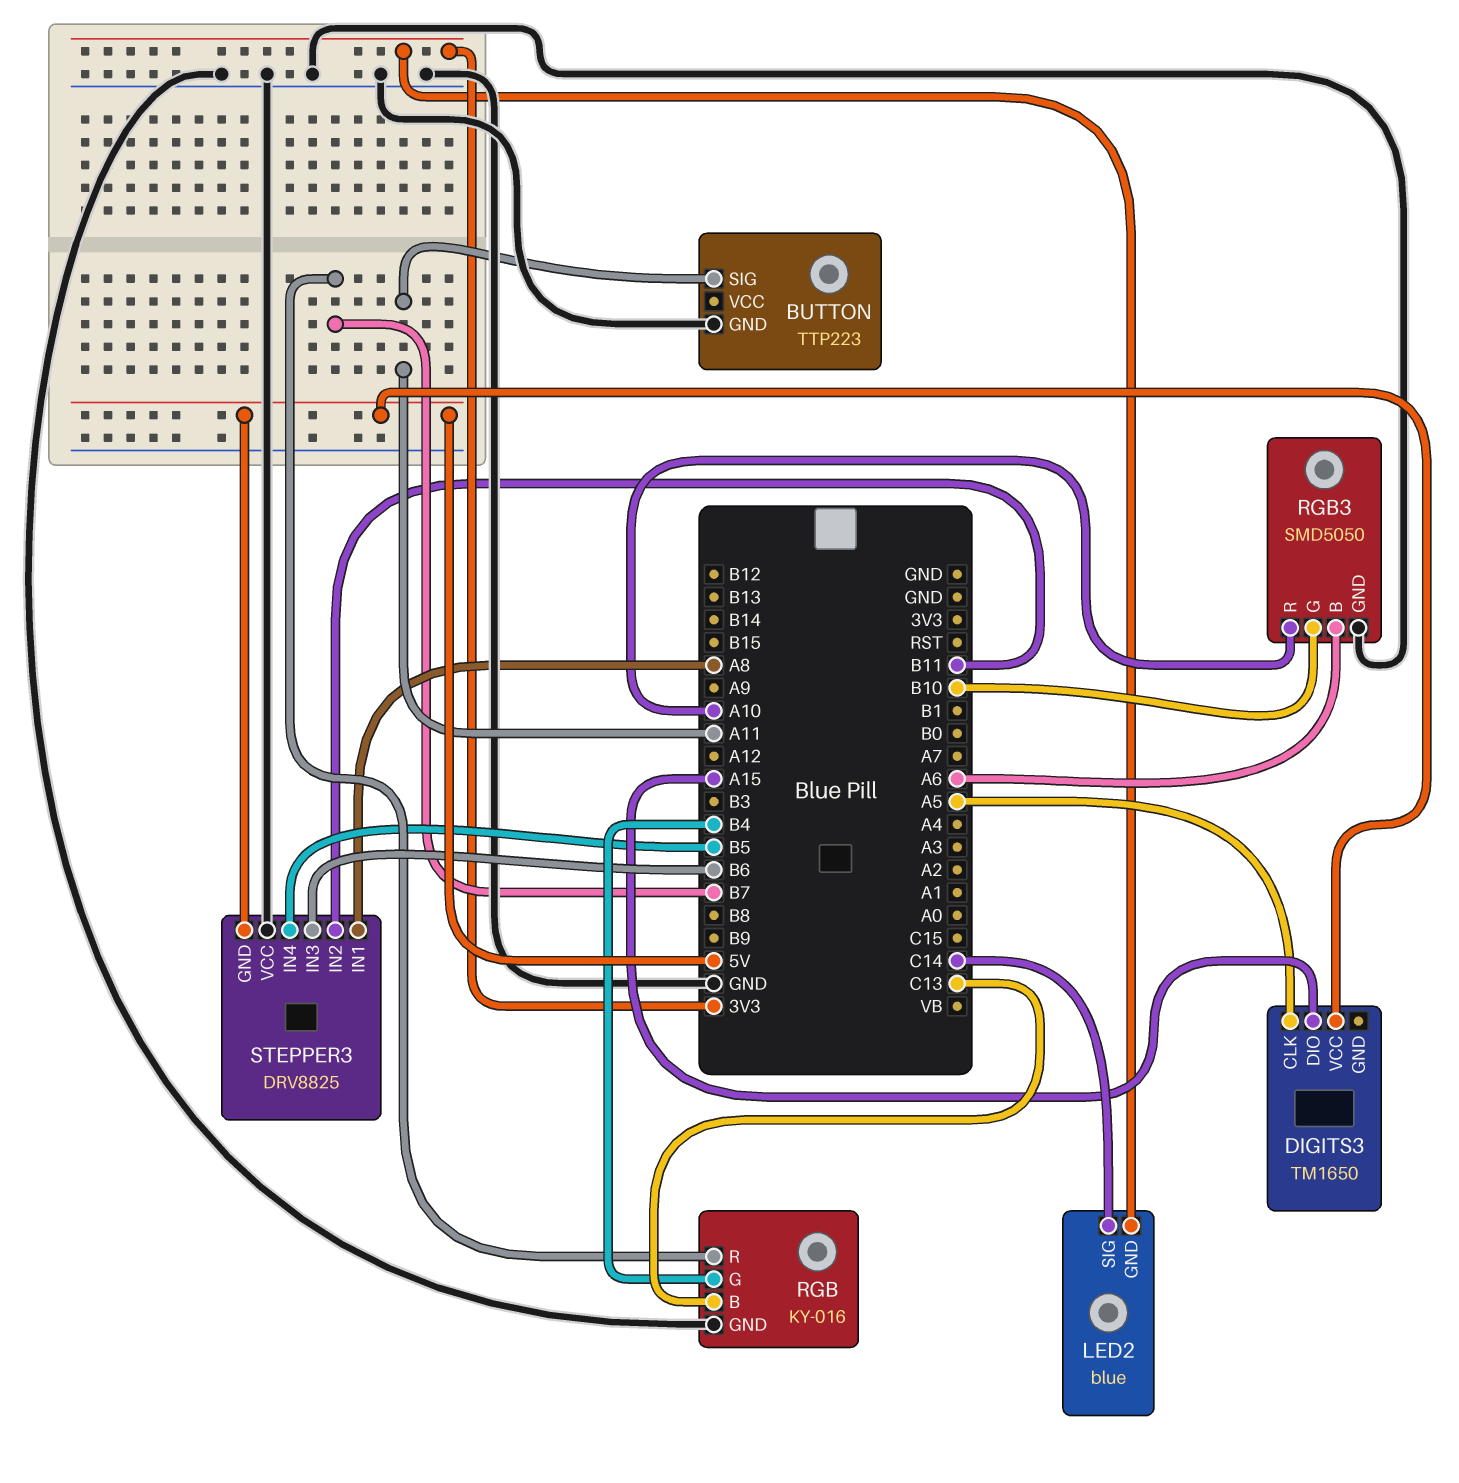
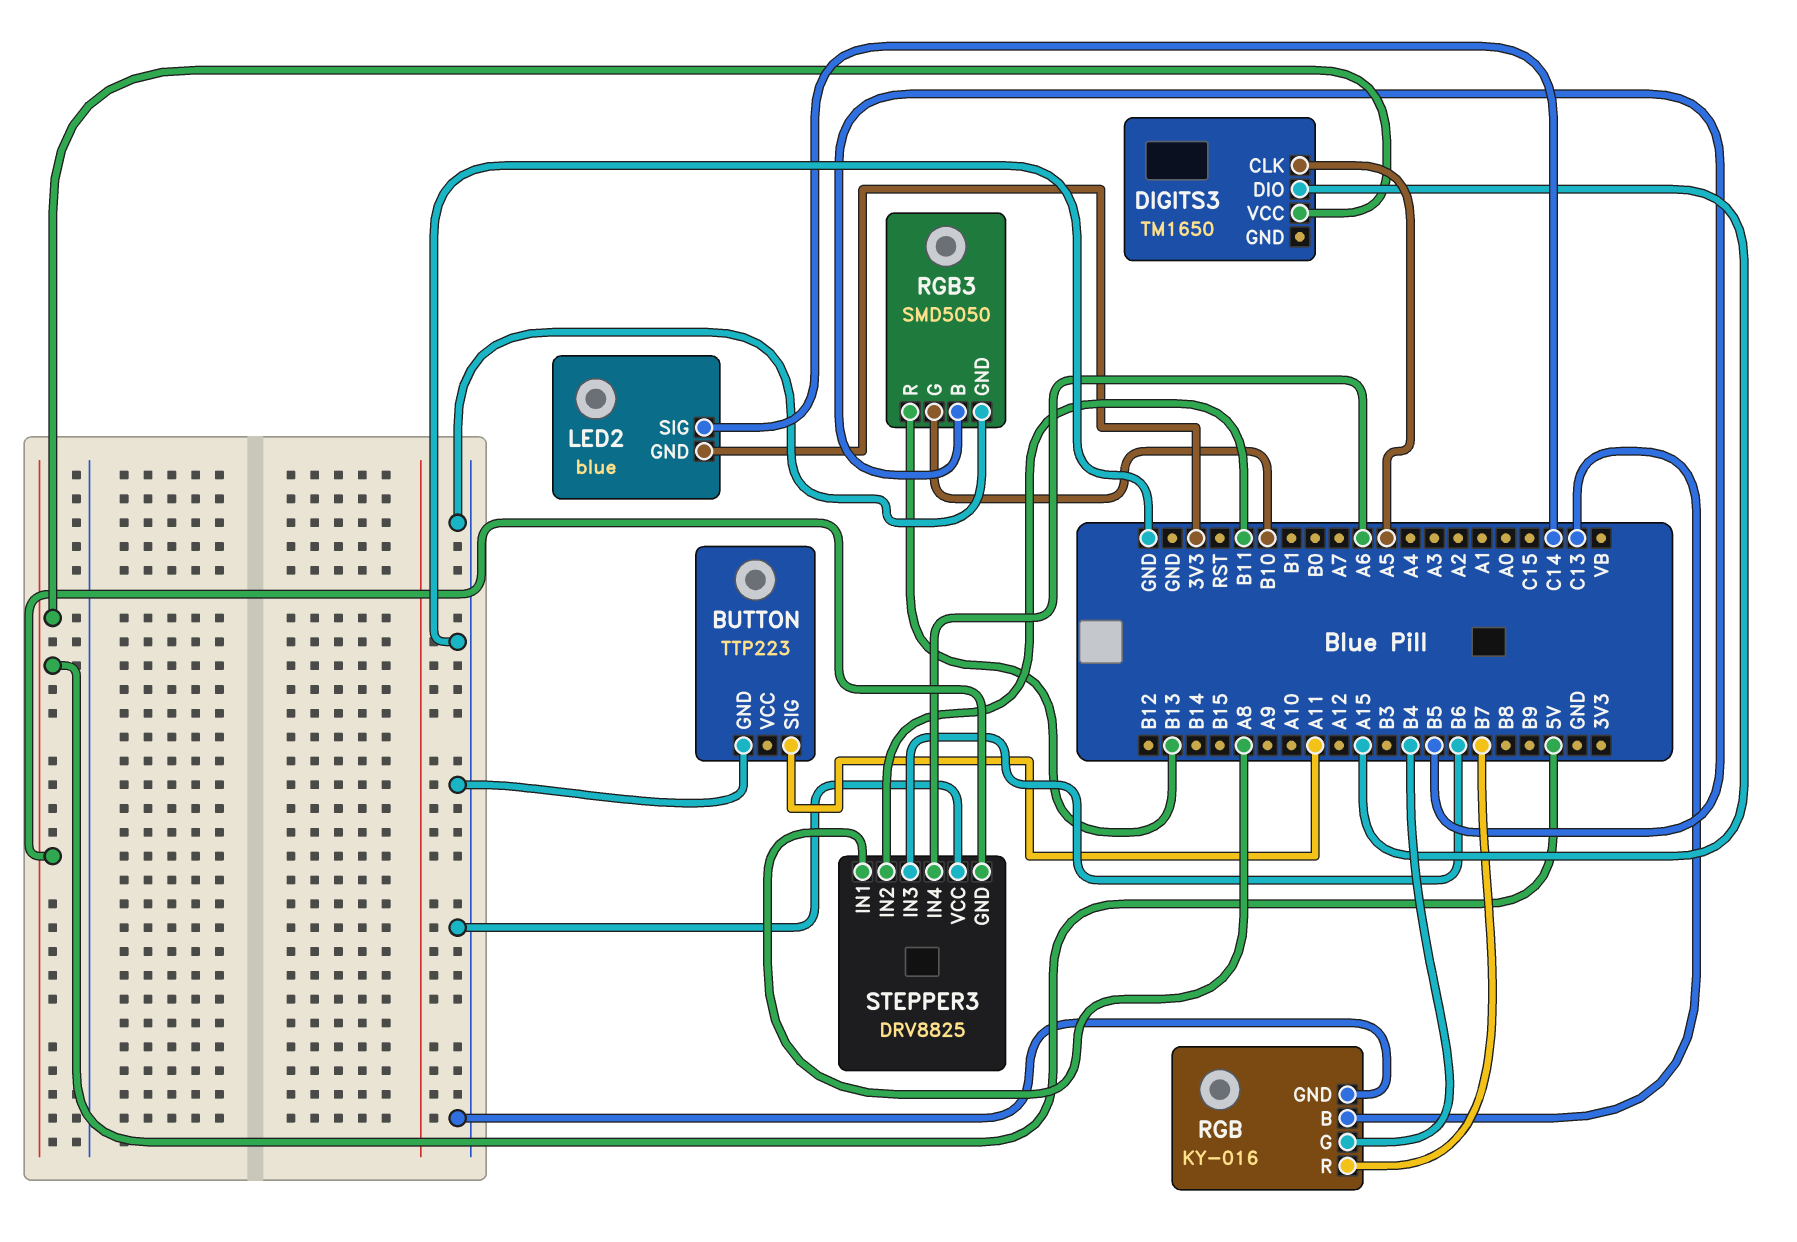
RGB3 pin B: A6 -> B5
RGB3 pin R: A10 -> B13
STEPPER3 pin IN4: B5 -> A6

